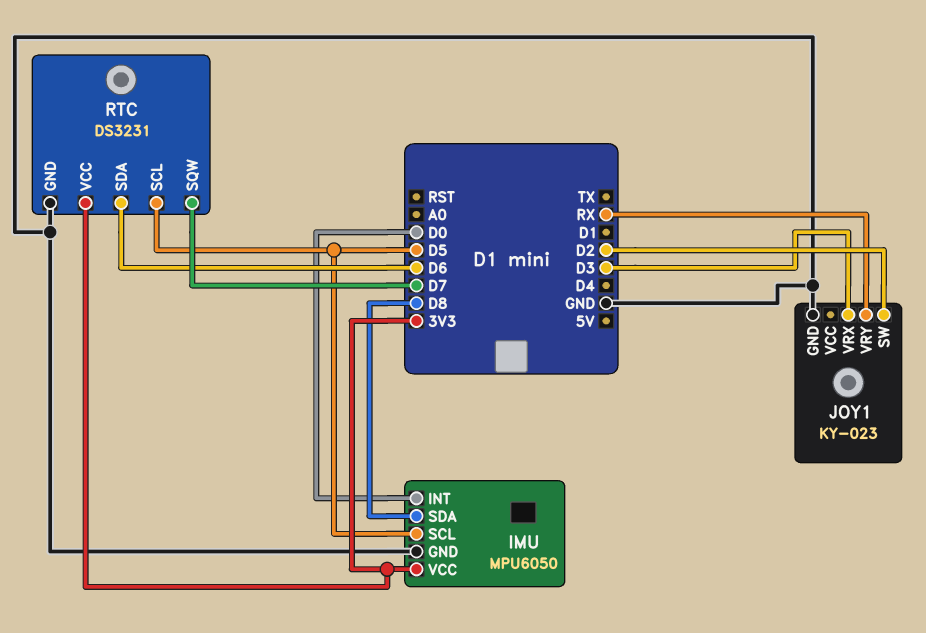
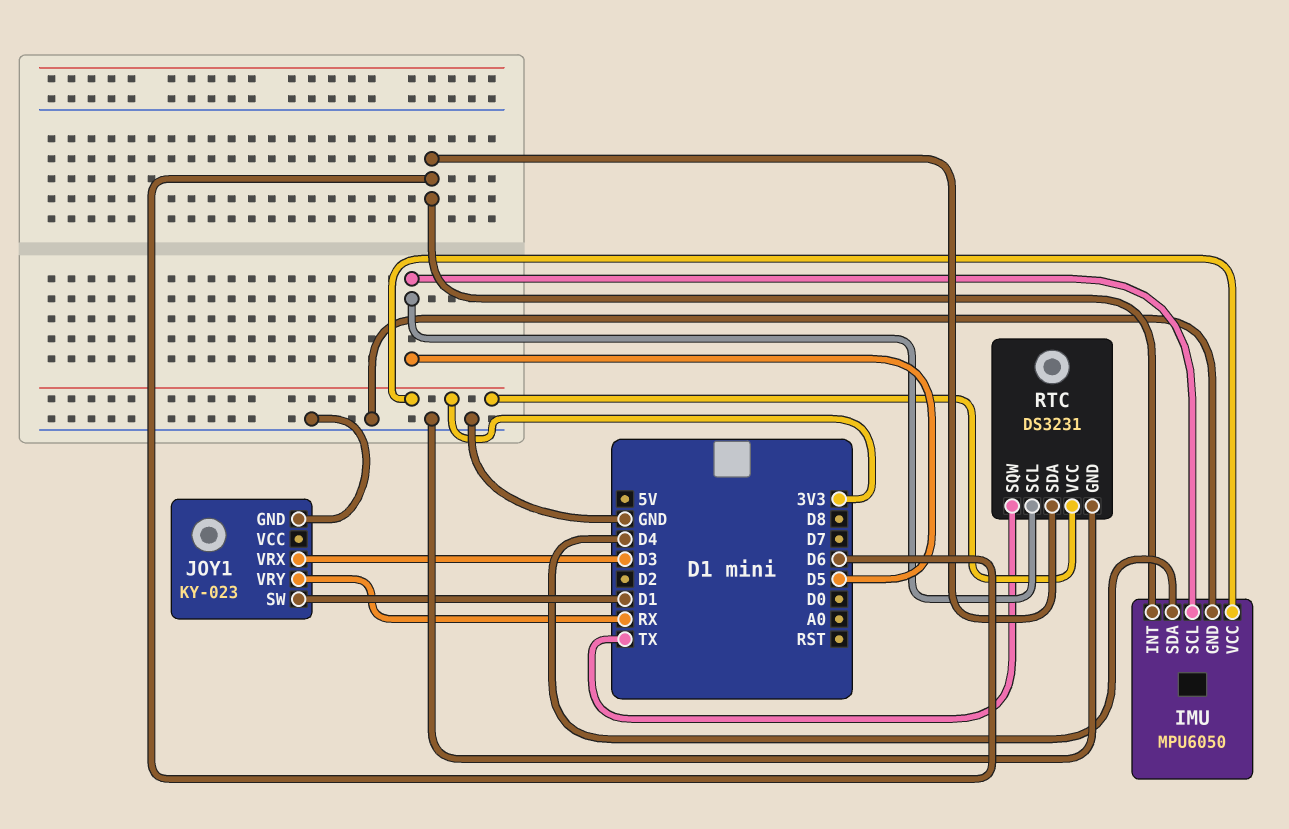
IMU pin INT: D0 -> D6
IMU pin SDA: D8 -> D4
JOY1 pin SW: D2 -> D1
RTC pin SQW: D7 -> TX

